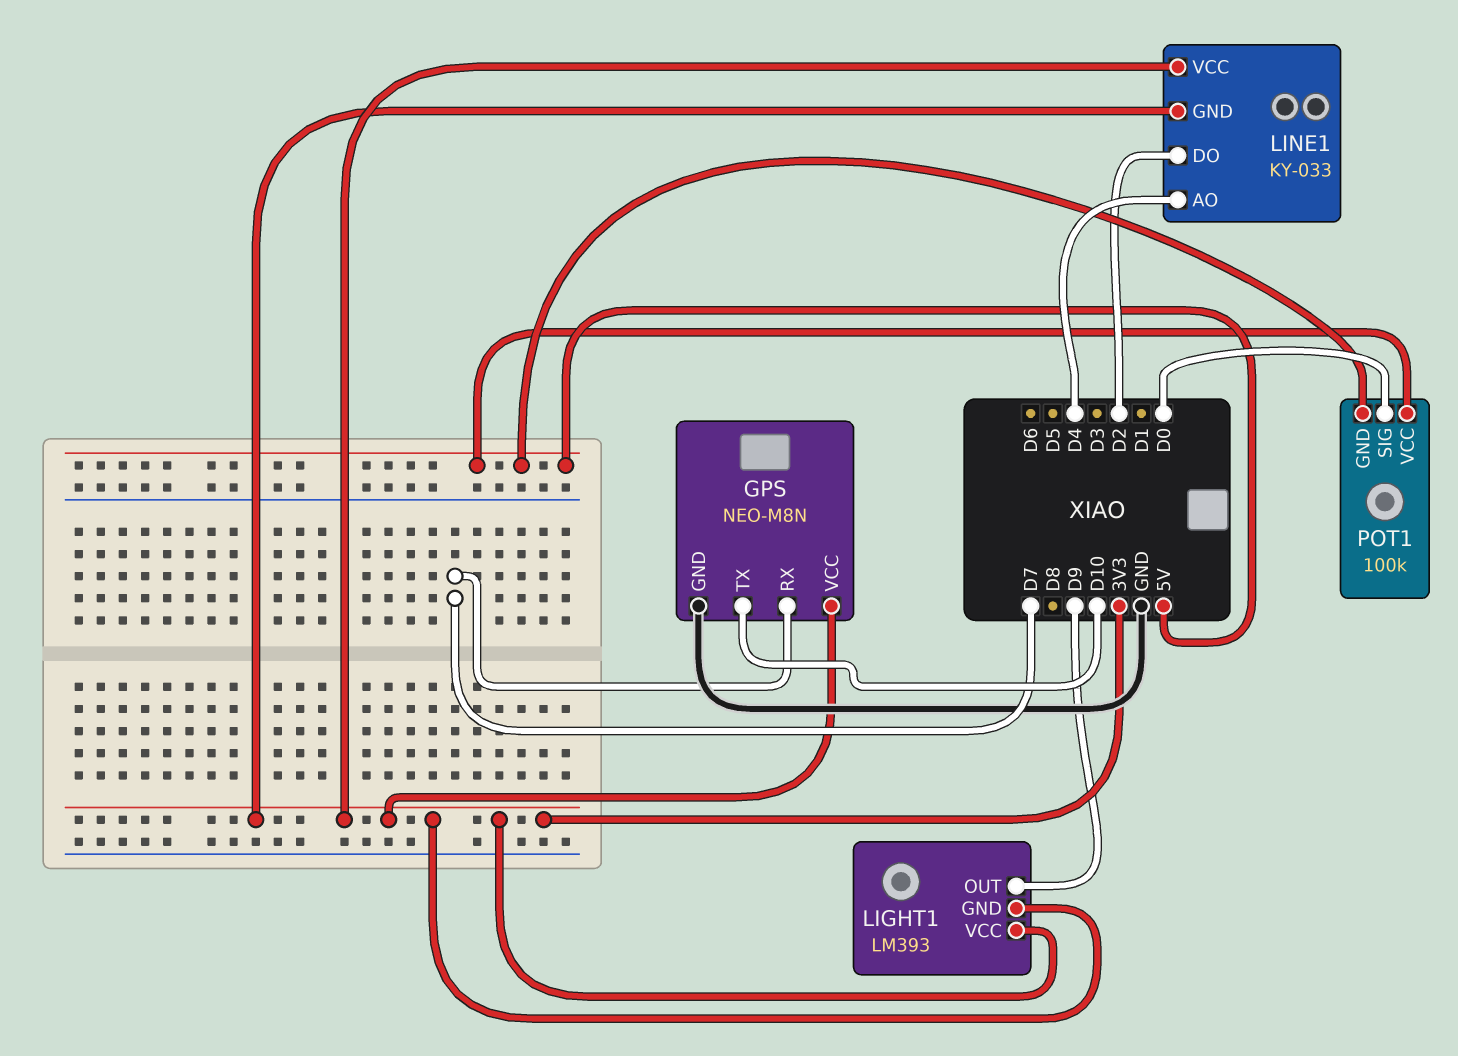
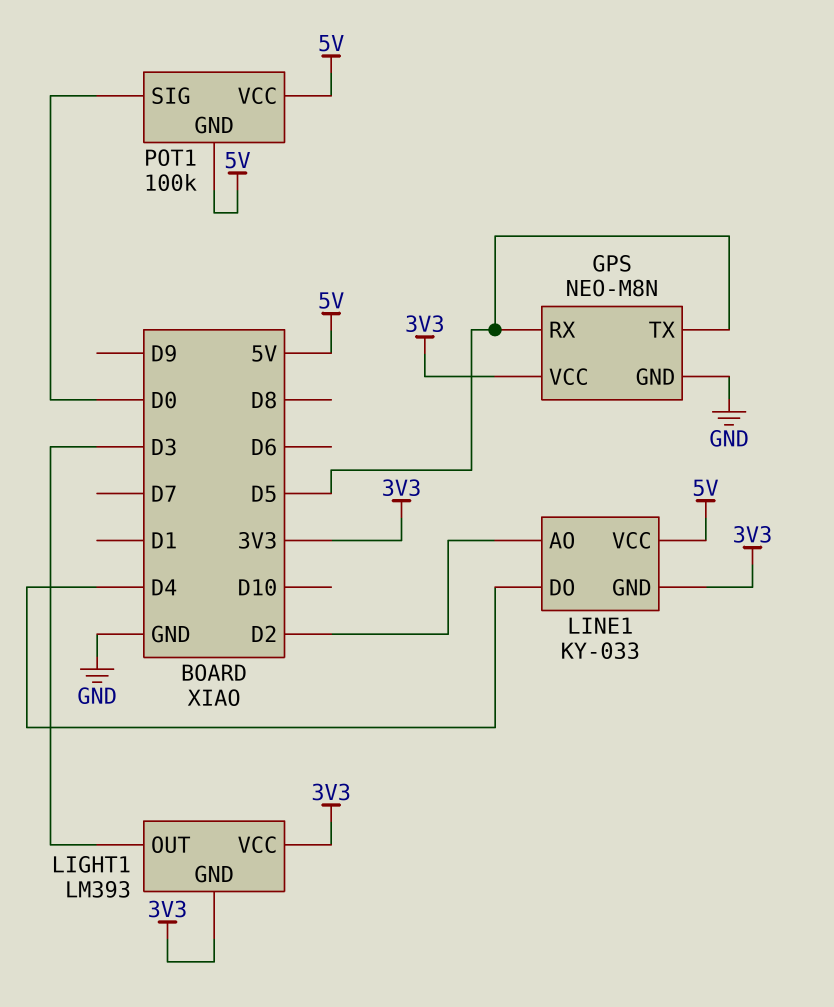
GPS pin RX: D7 -> D5
GPS pin TX: D10 -> D5
LIGHT1 pin OUT: D9 -> D3
LINE1 pin AO: D4 -> D2
LINE1 pin DO: D2 -> D4
LINE1 pin VCC: 3V3 -> 5V

